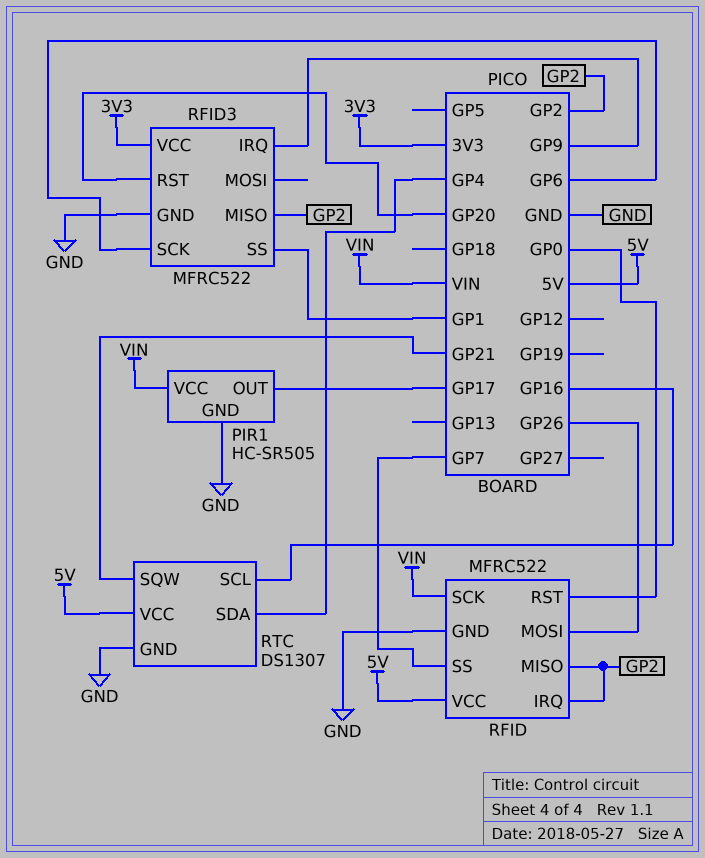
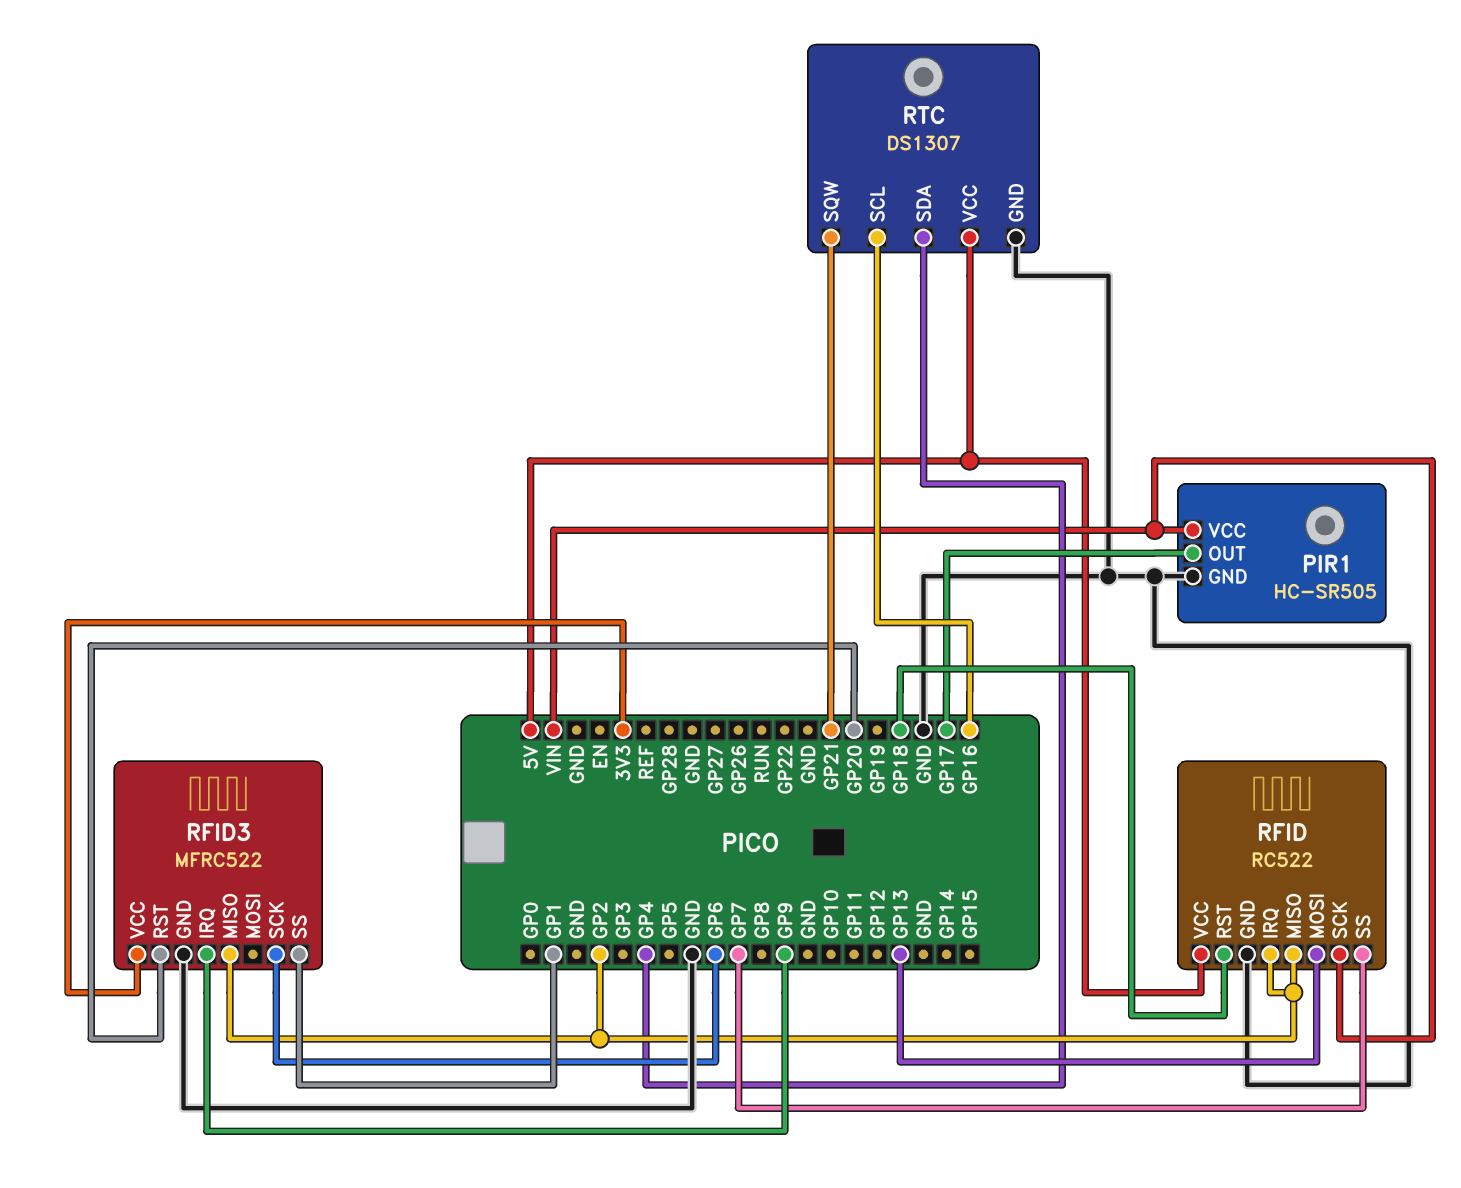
RFID: MFRC522 -> RC522
RFID pin MOSI: GP26 -> GP13
RFID pin RST: GP0 -> GP18

